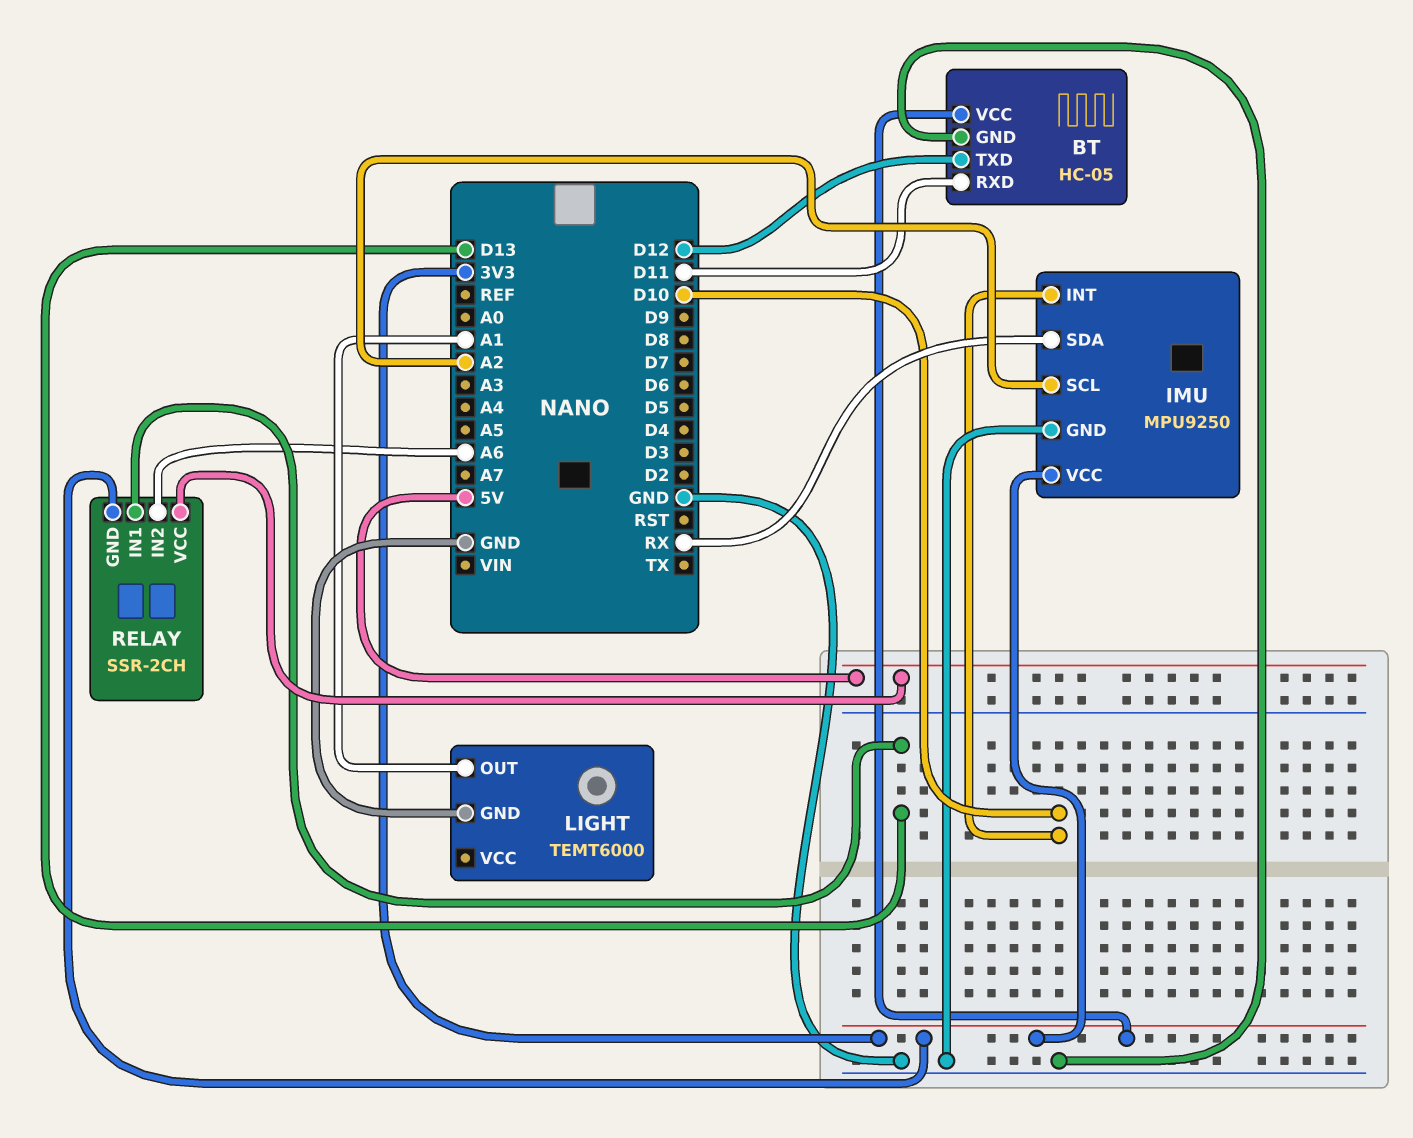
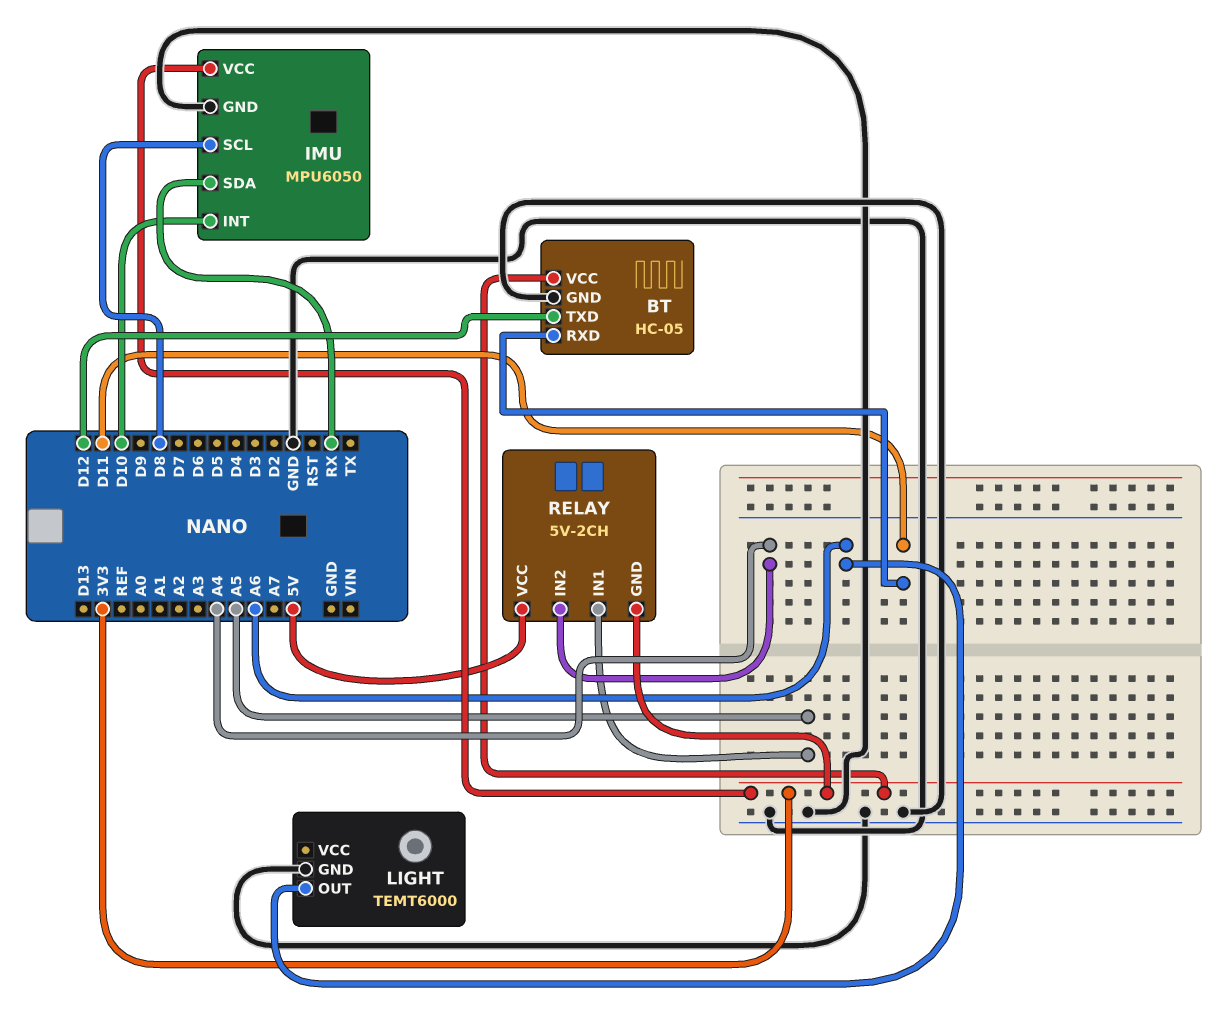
IMU: MPU9250 -> MPU6050
IMU pin SCL: A2 -> D8
LIGHT pin OUT: A1 -> A6
RELAY: SSR-2CH -> 5V-2CH
RELAY pin IN1: D13 -> A5
RELAY pin IN2: A6 -> A4

